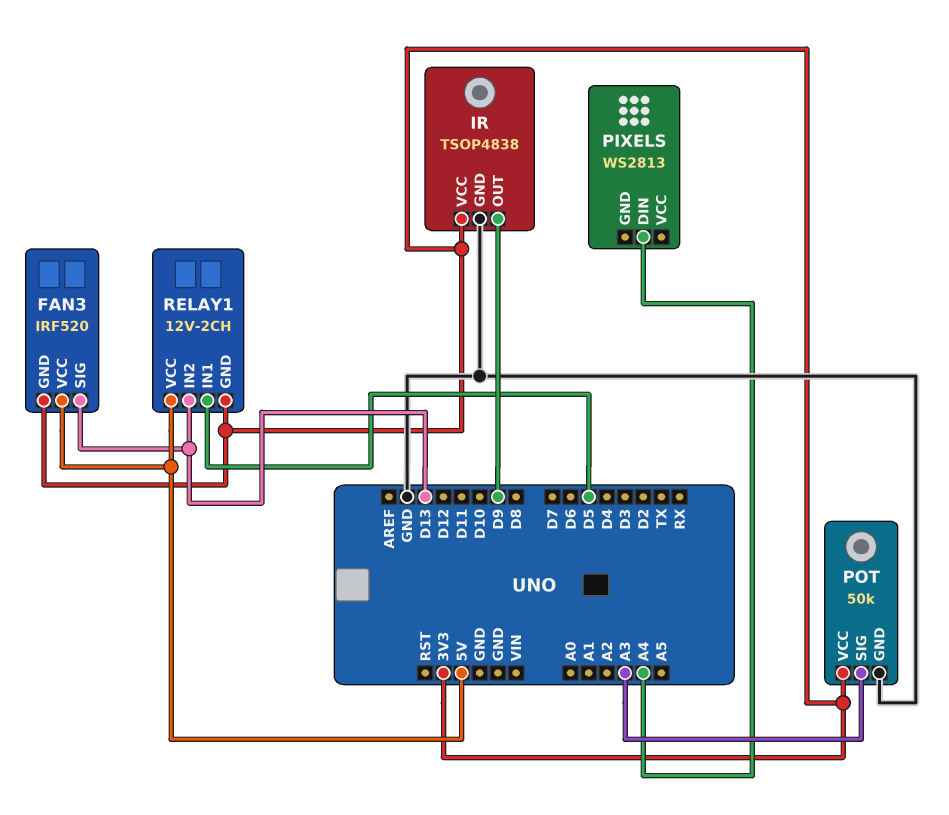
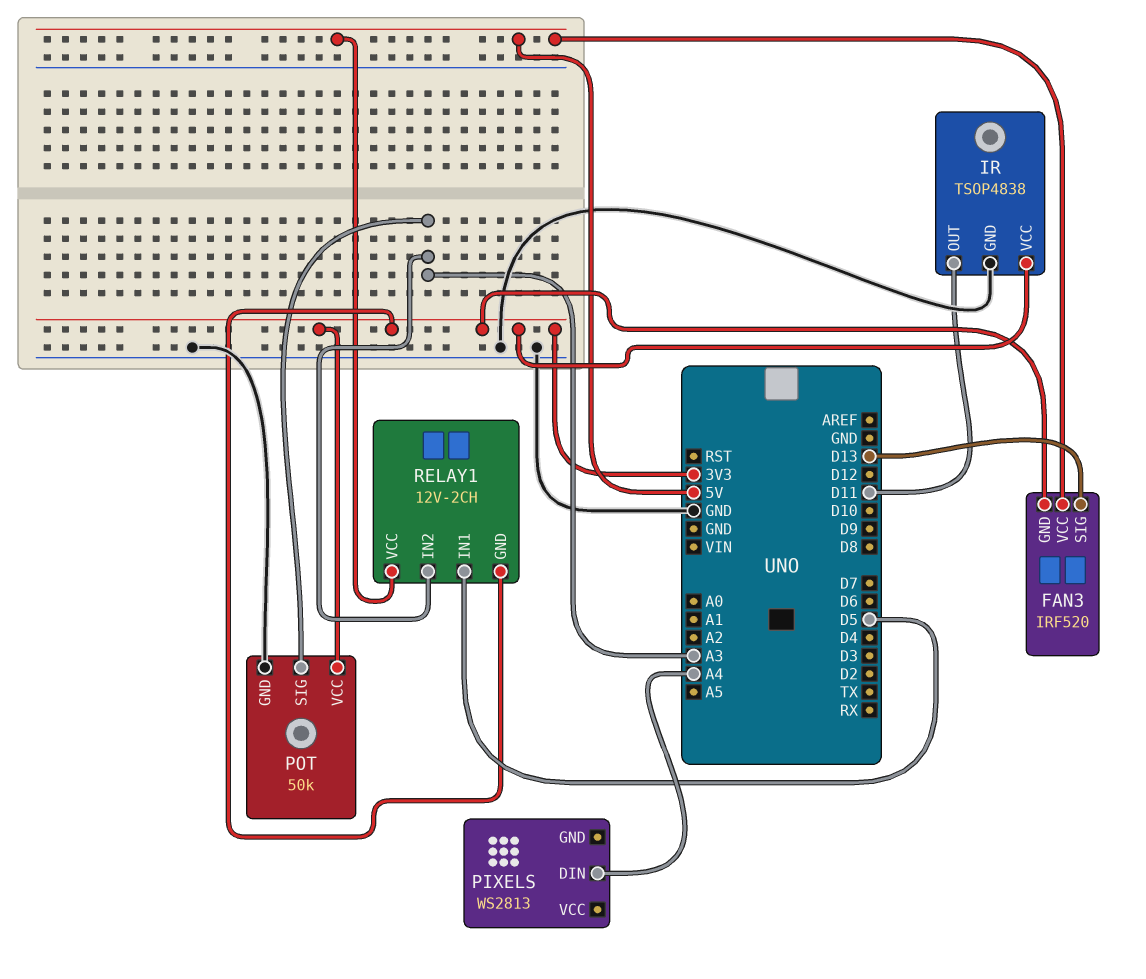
IR pin OUT: D9 -> D11
RELAY1 pin IN2: D13 -> A3

